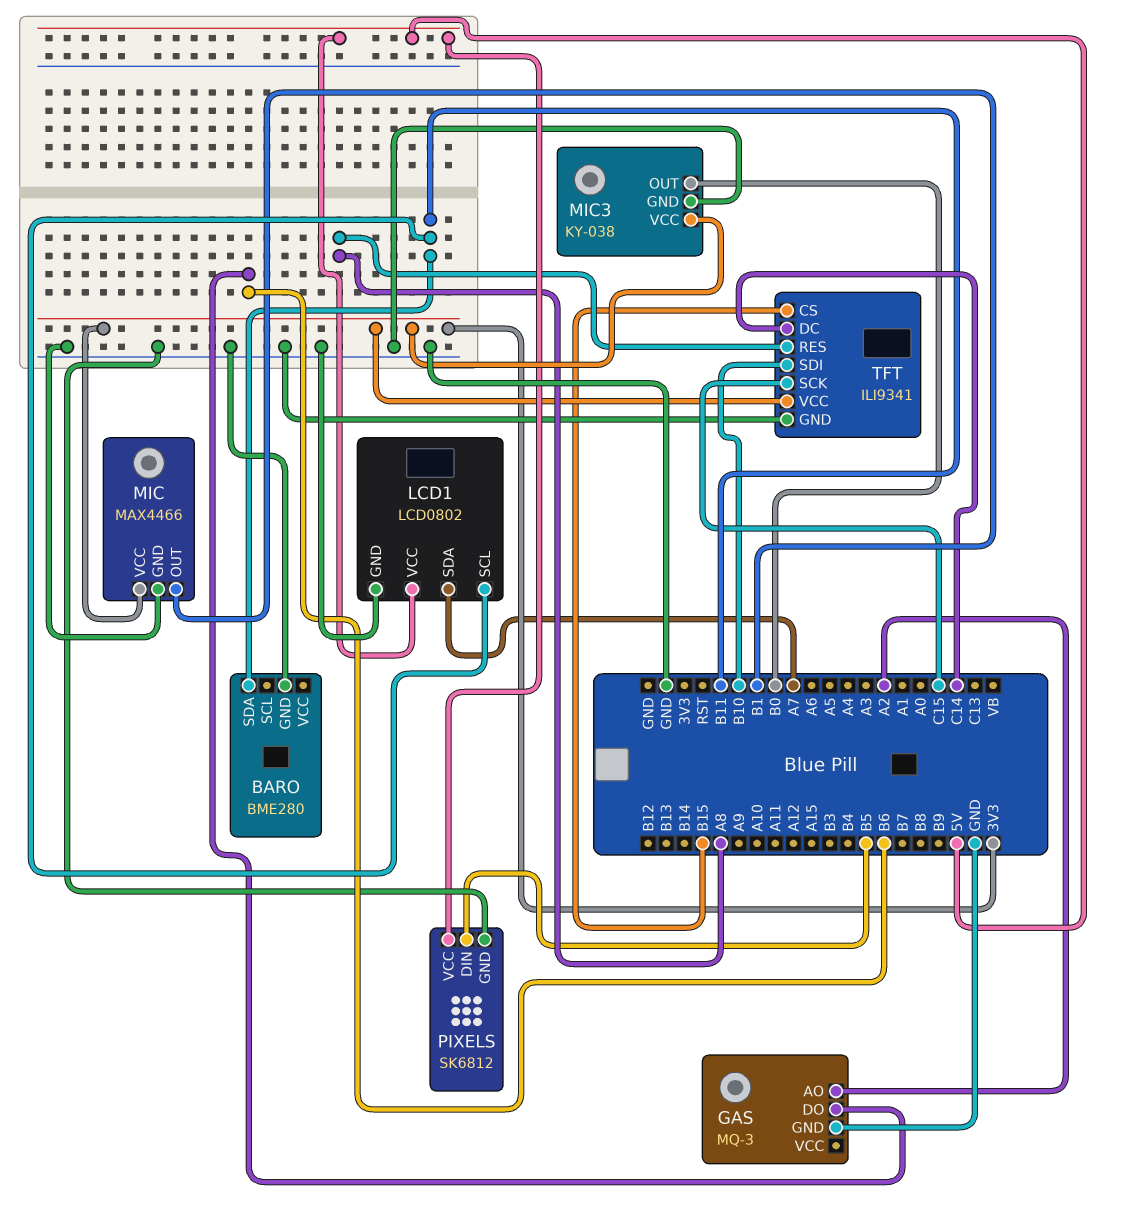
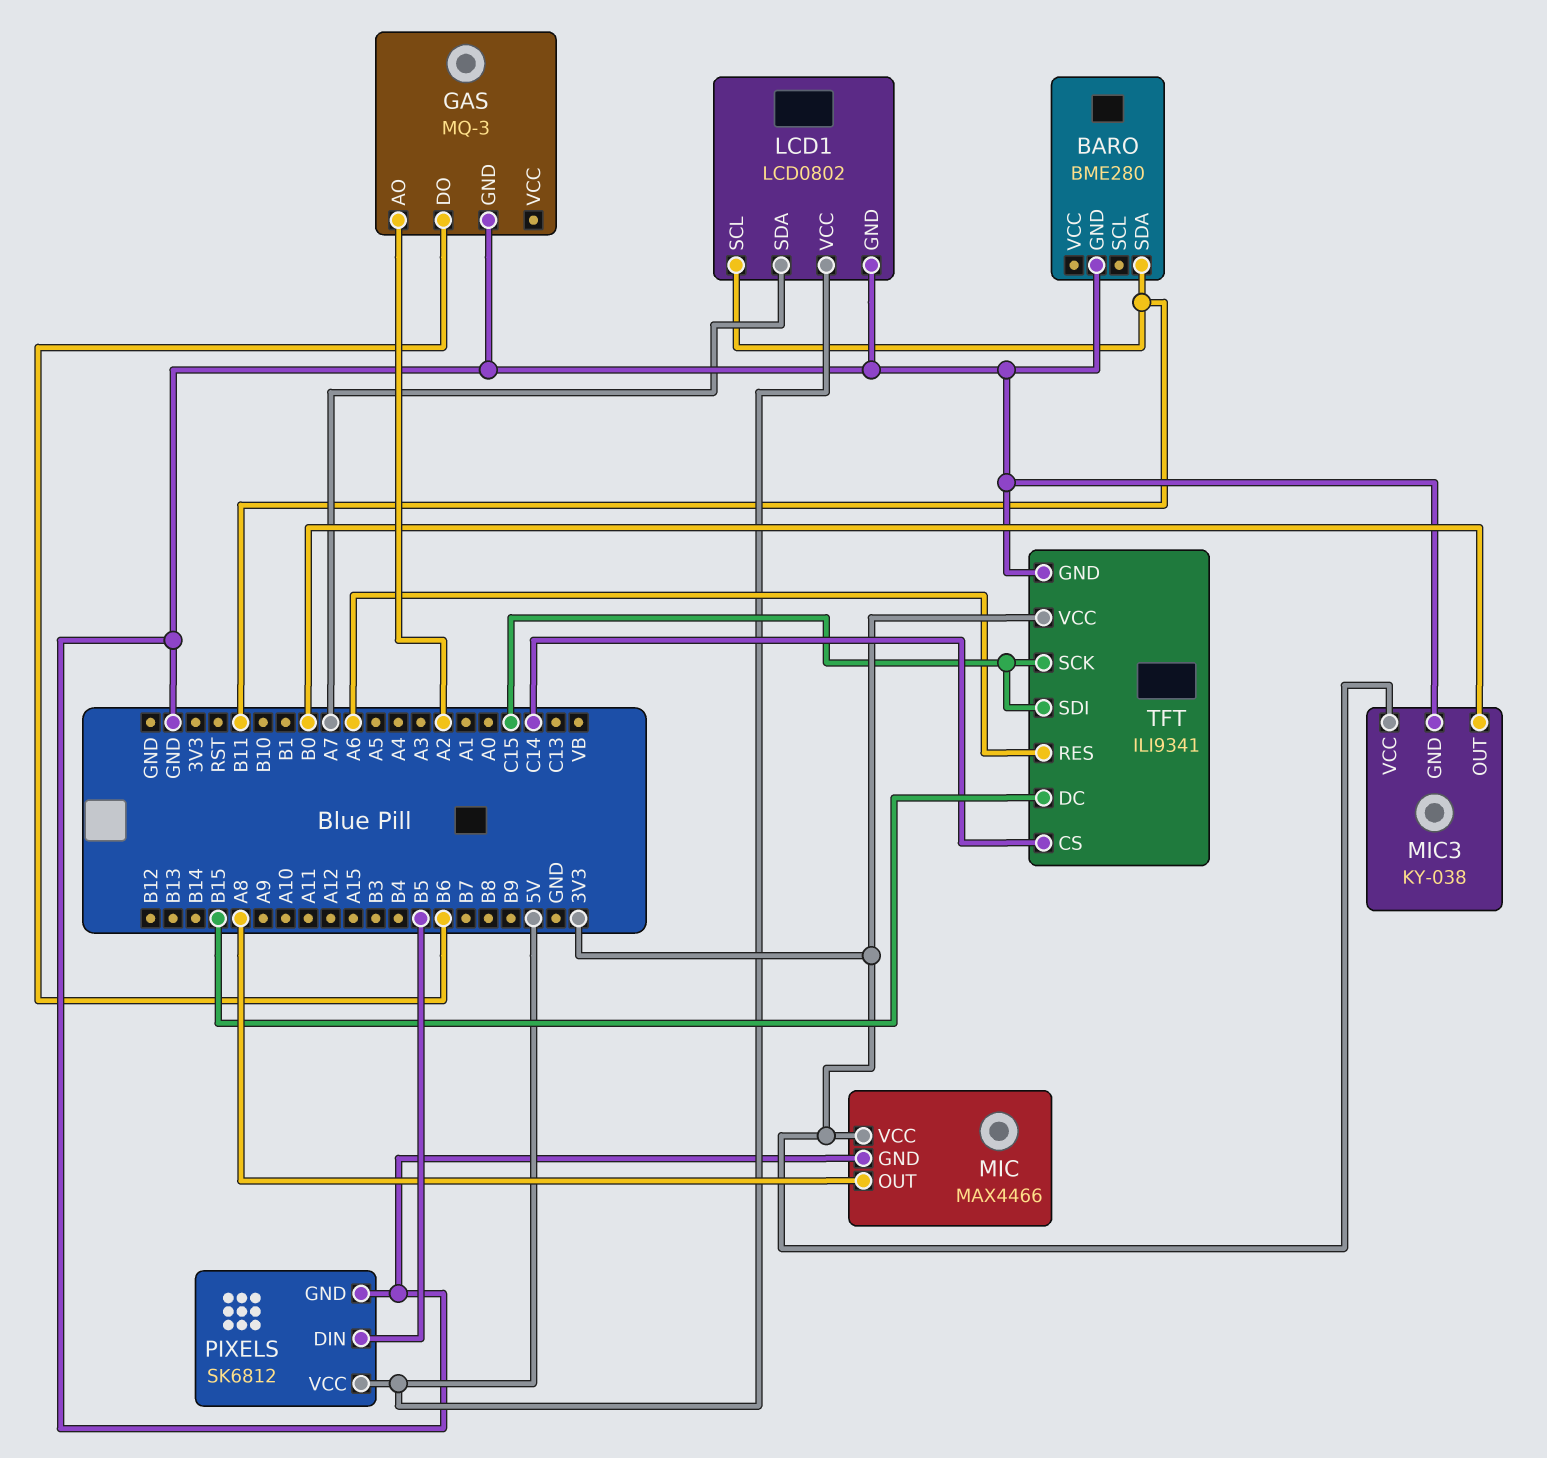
MIC pin OUT: B1 -> A8
TFT pin CS: B15 -> C14
TFT pin DC: C14 -> B15
TFT pin RES: A8 -> A6
TFT pin SDI: B10 -> C15

